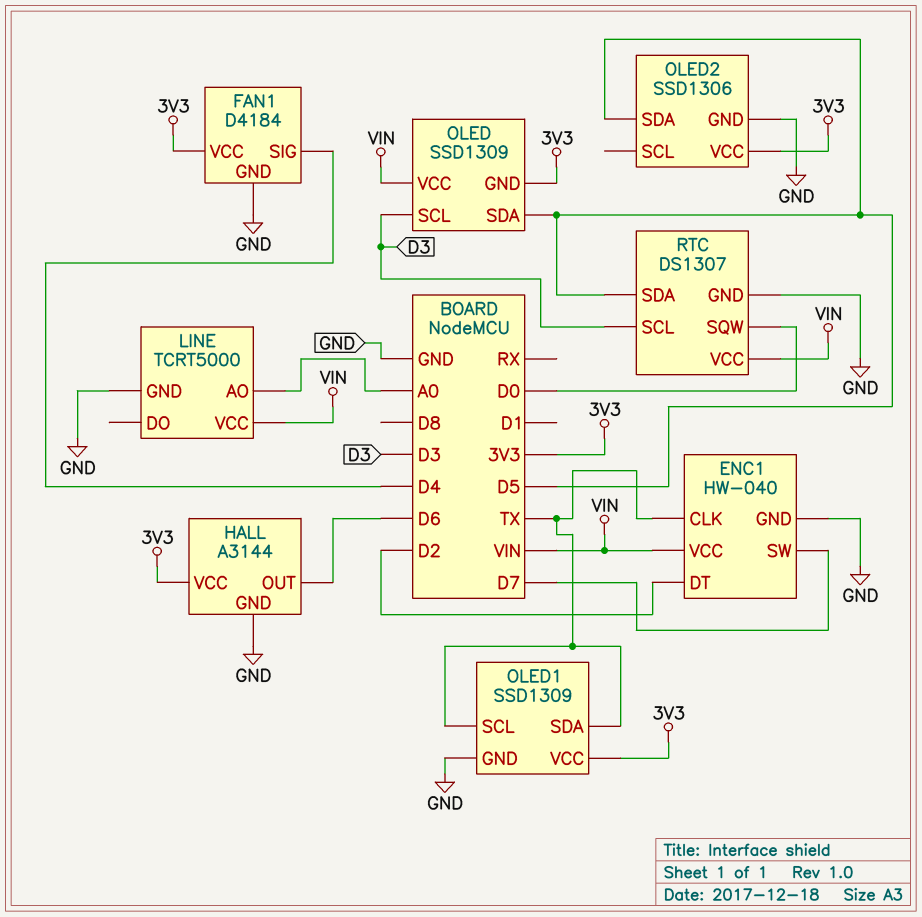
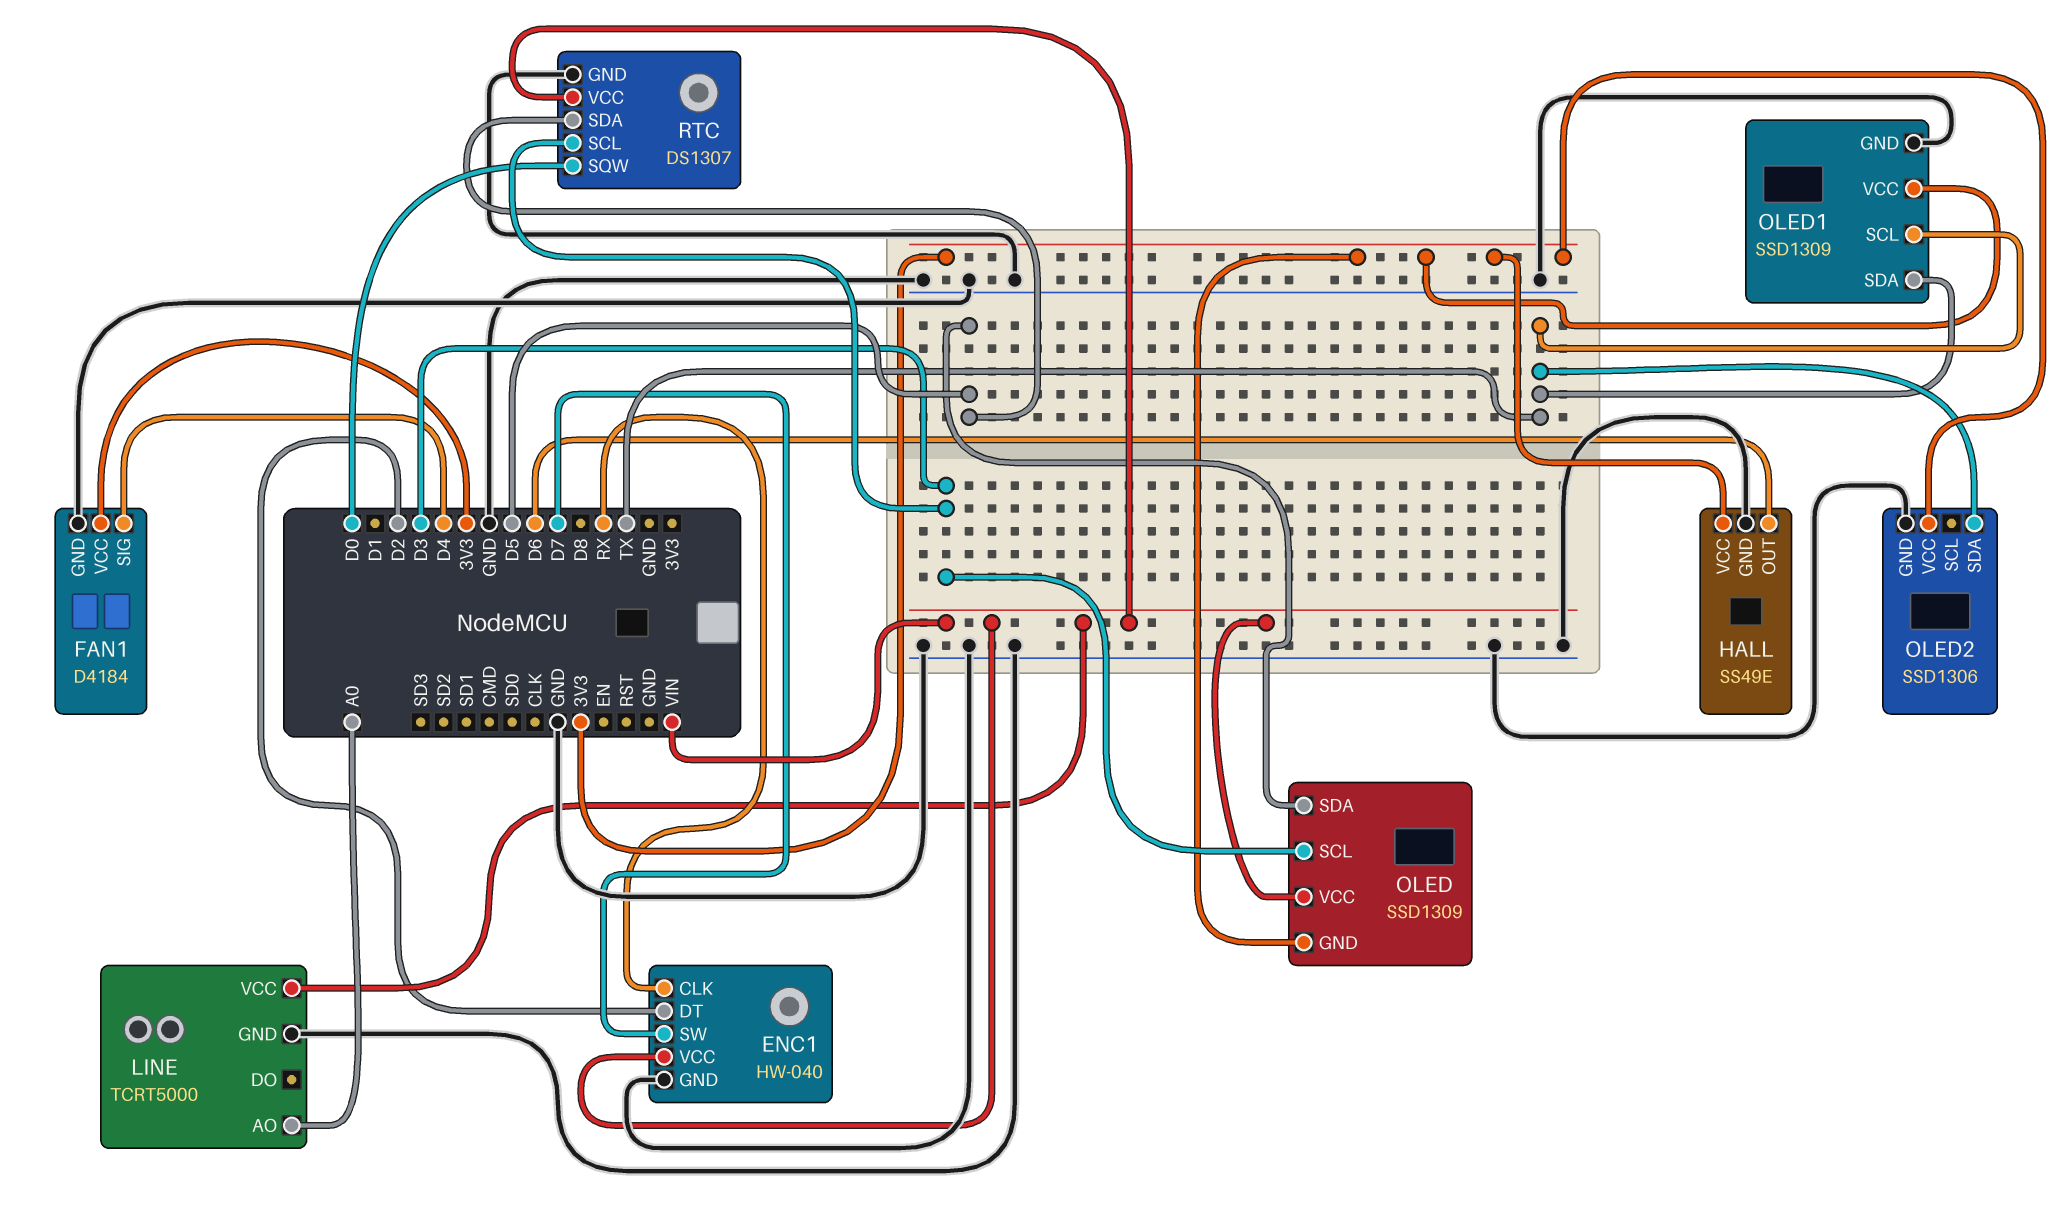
ENC1 pin CLK: TX -> RX
HALL: A3144 -> SS49E
OLED2 pin SDA: D5 -> TX

